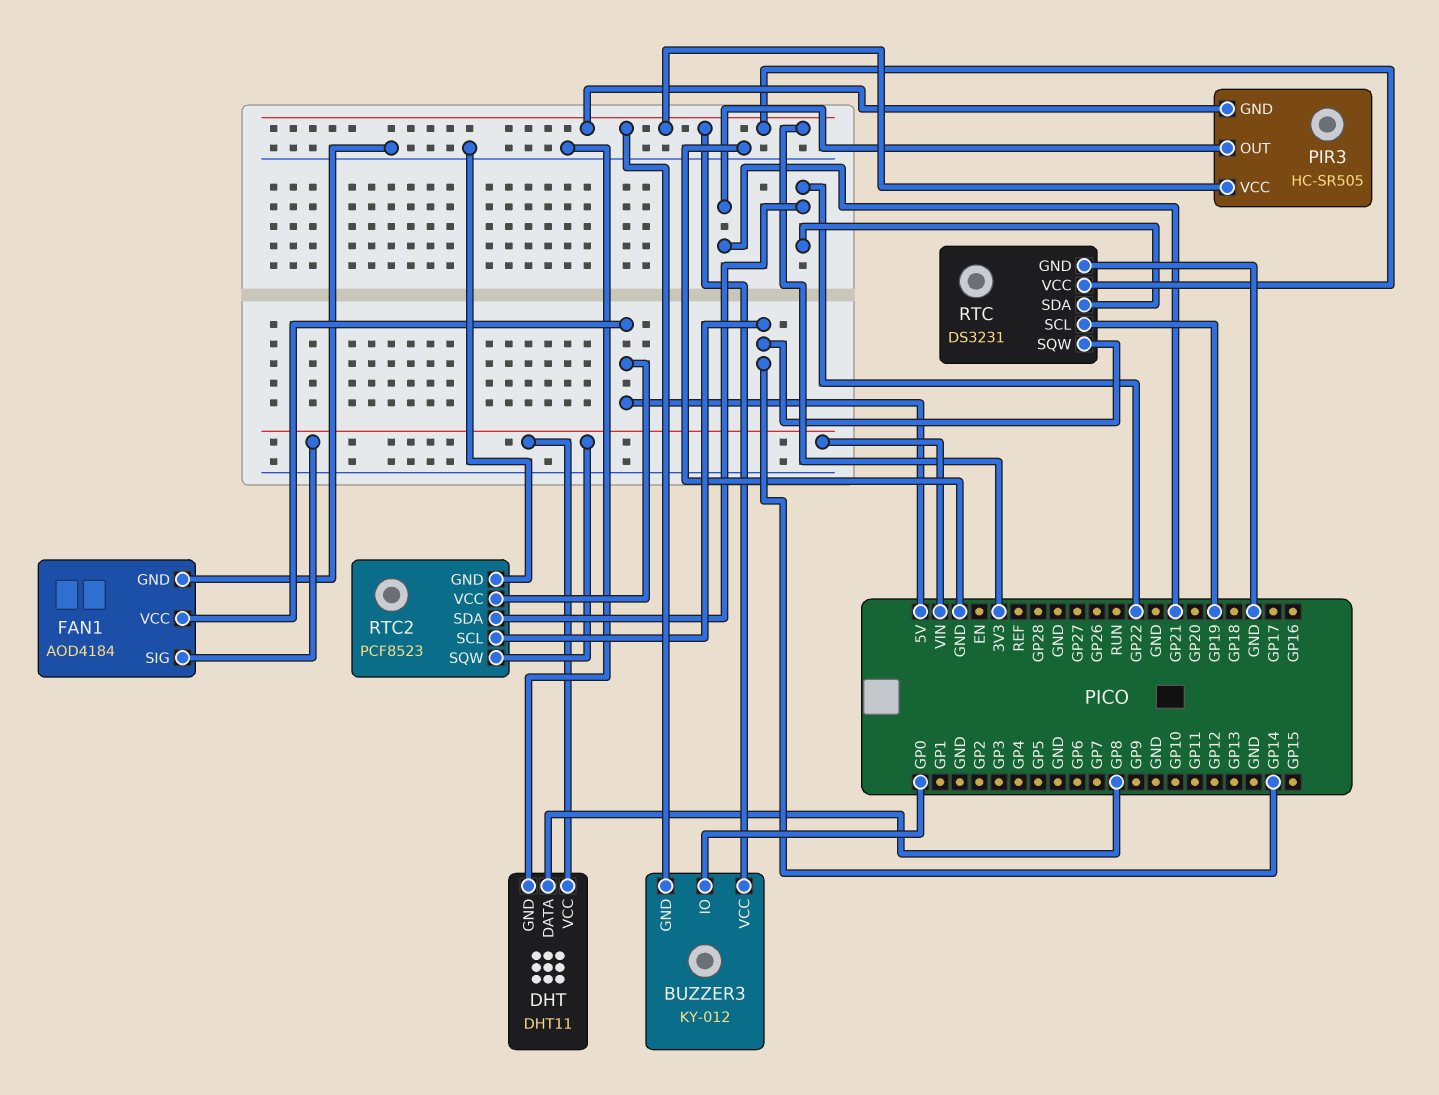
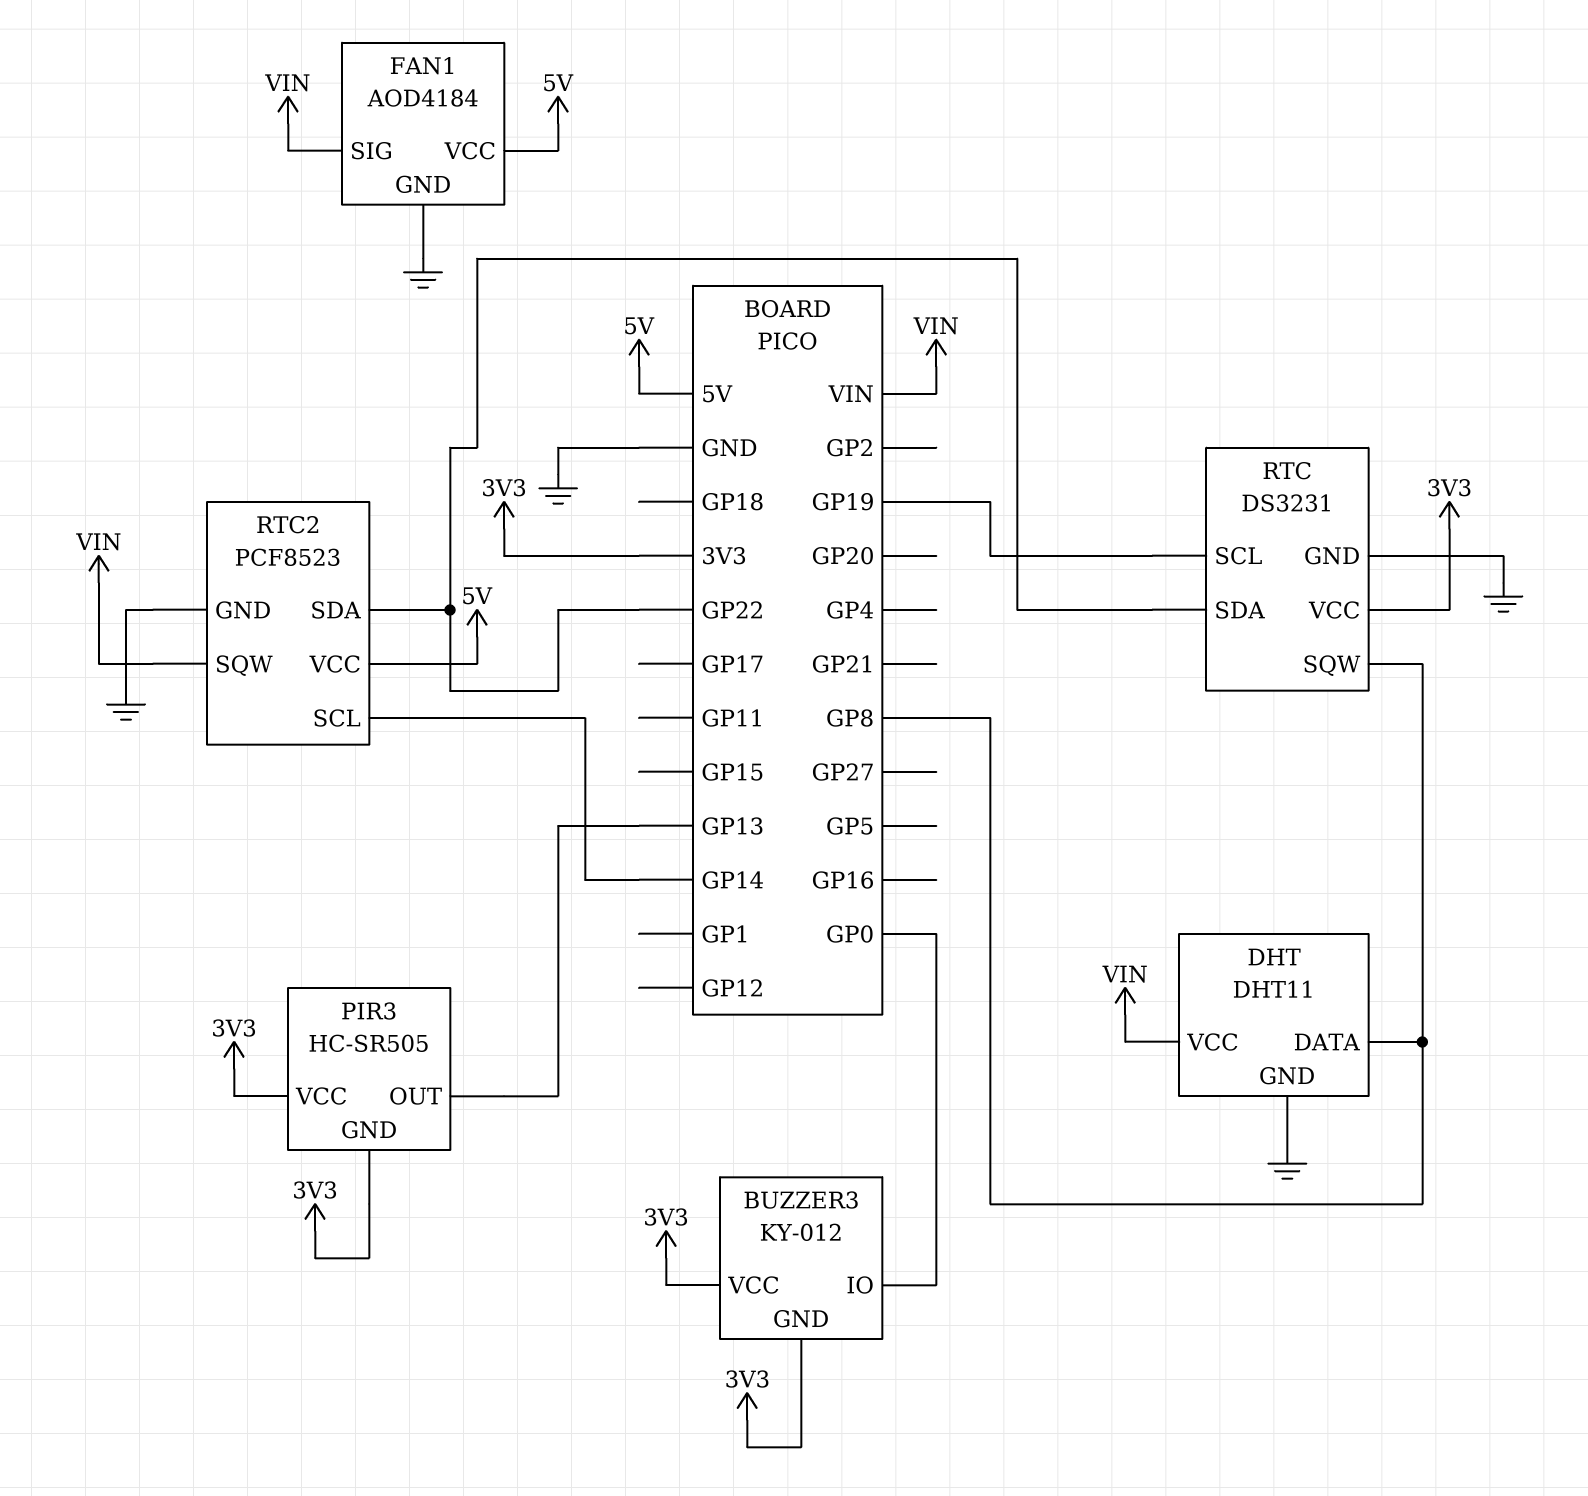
PIR3 pin OUT: GP21 -> GP13
RTC pin SQW: GP14 -> GP8

